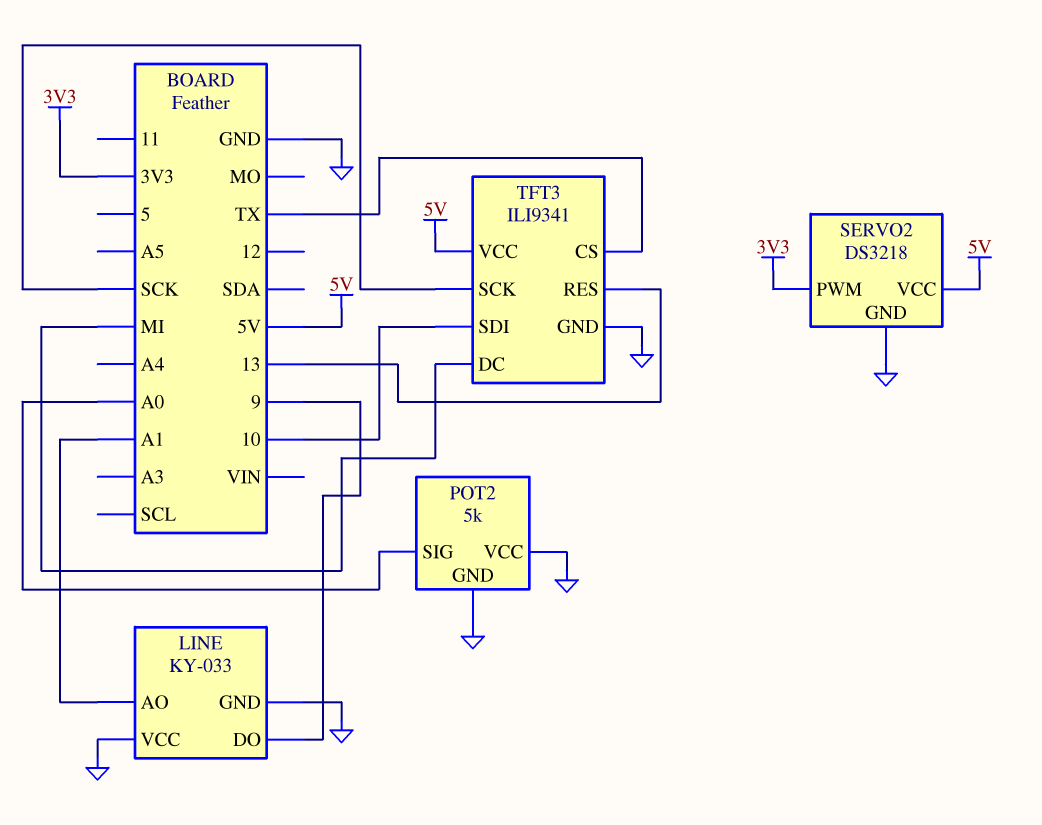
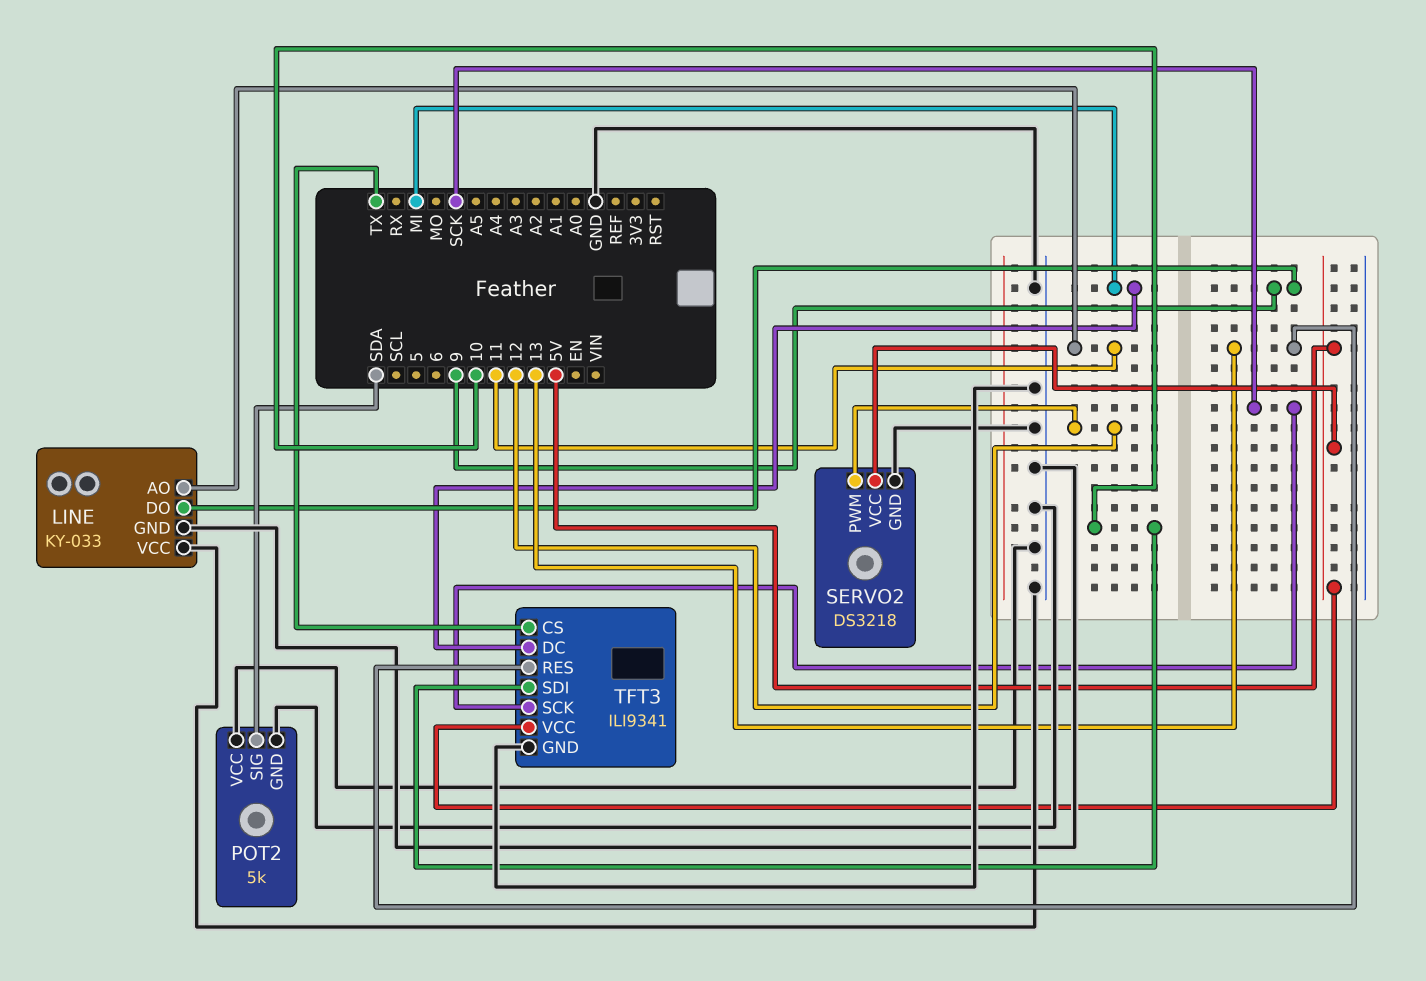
LINE pin AO: A1 -> 11
POT2 pin SIG: A0 -> SDA
SERVO2 pin PWM: 3V3 -> 12

